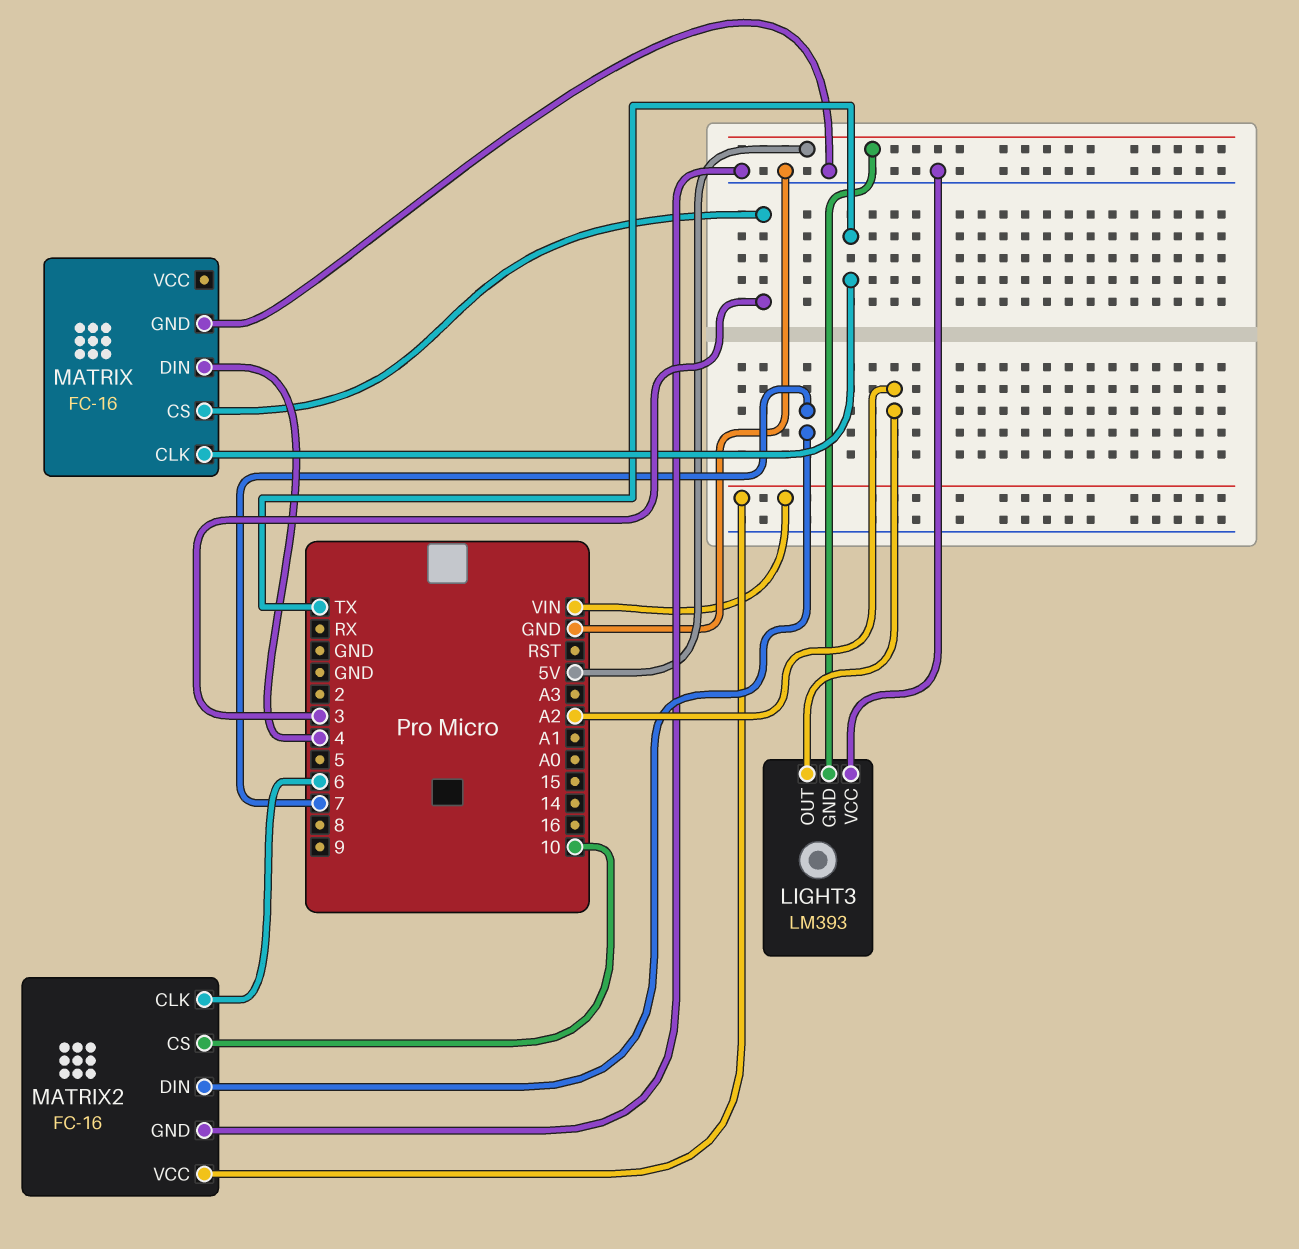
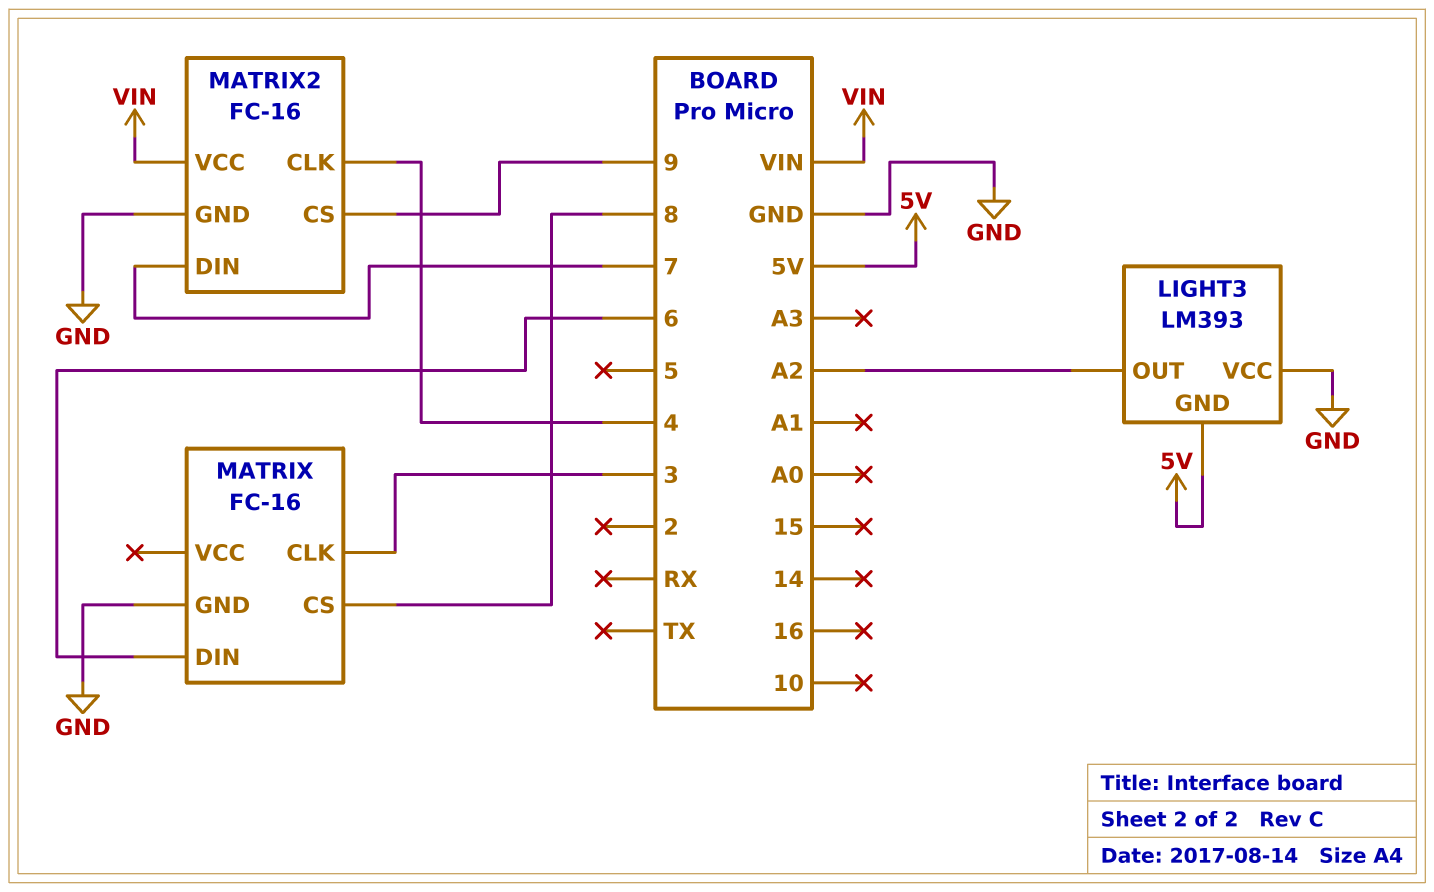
MATRIX pin CLK: TX -> 3
MATRIX pin CS: 3 -> 8
MATRIX pin DIN: 4 -> 6
MATRIX2 pin CLK: 6 -> 4
MATRIX2 pin CS: 10 -> 9

